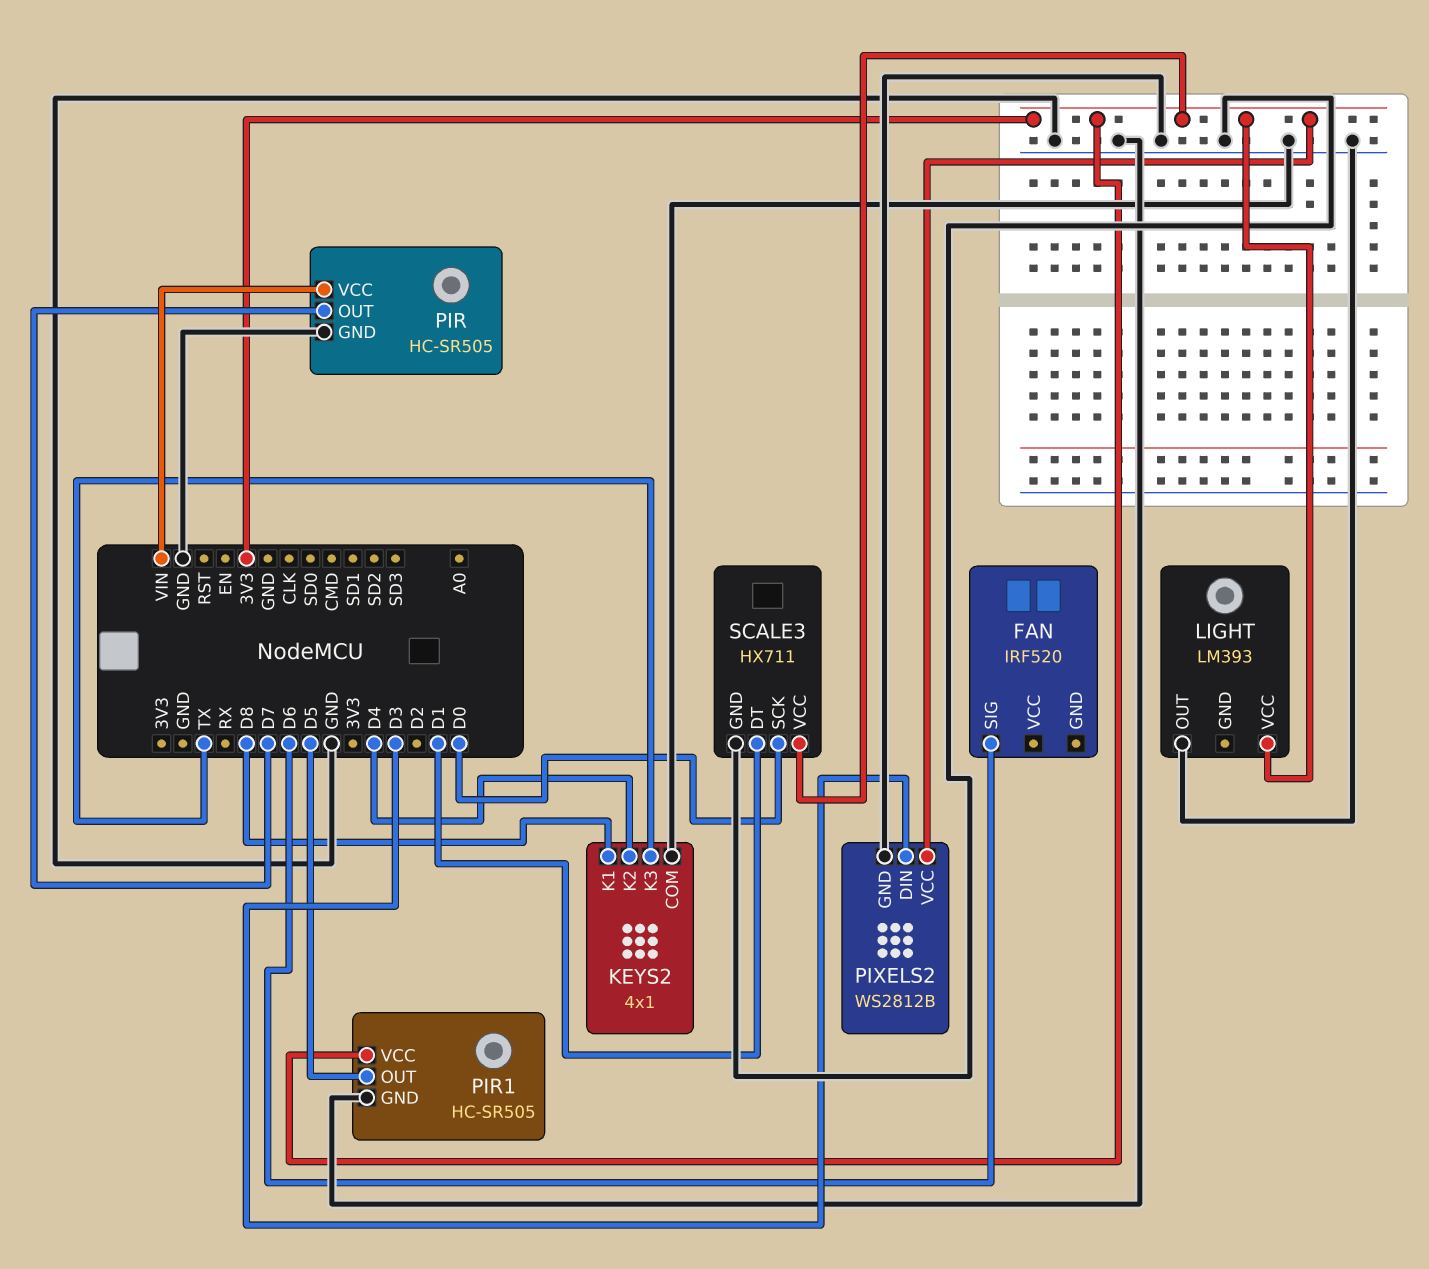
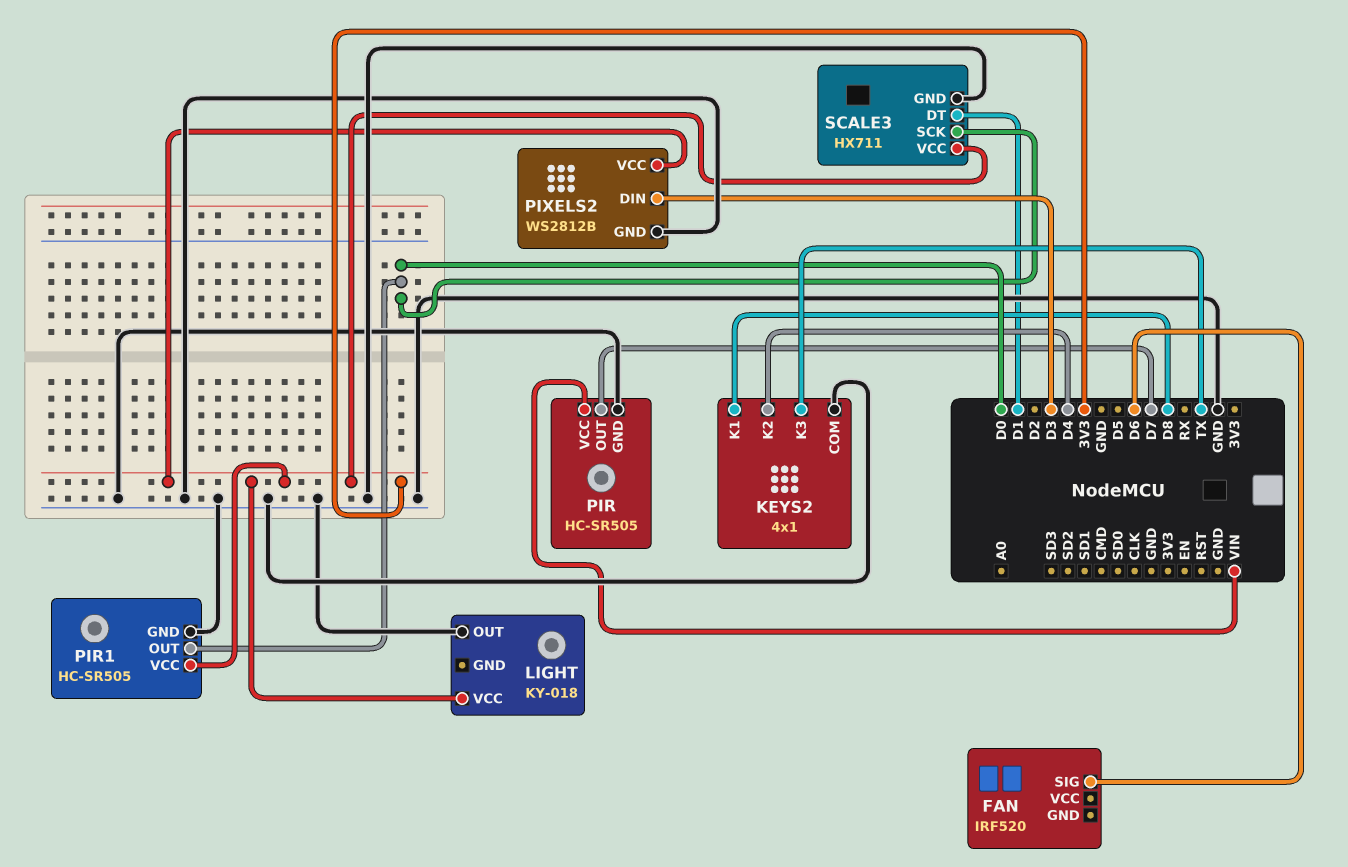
LIGHT: LM393 -> KY-018
PIR1 pin OUT: D5 -> D0

